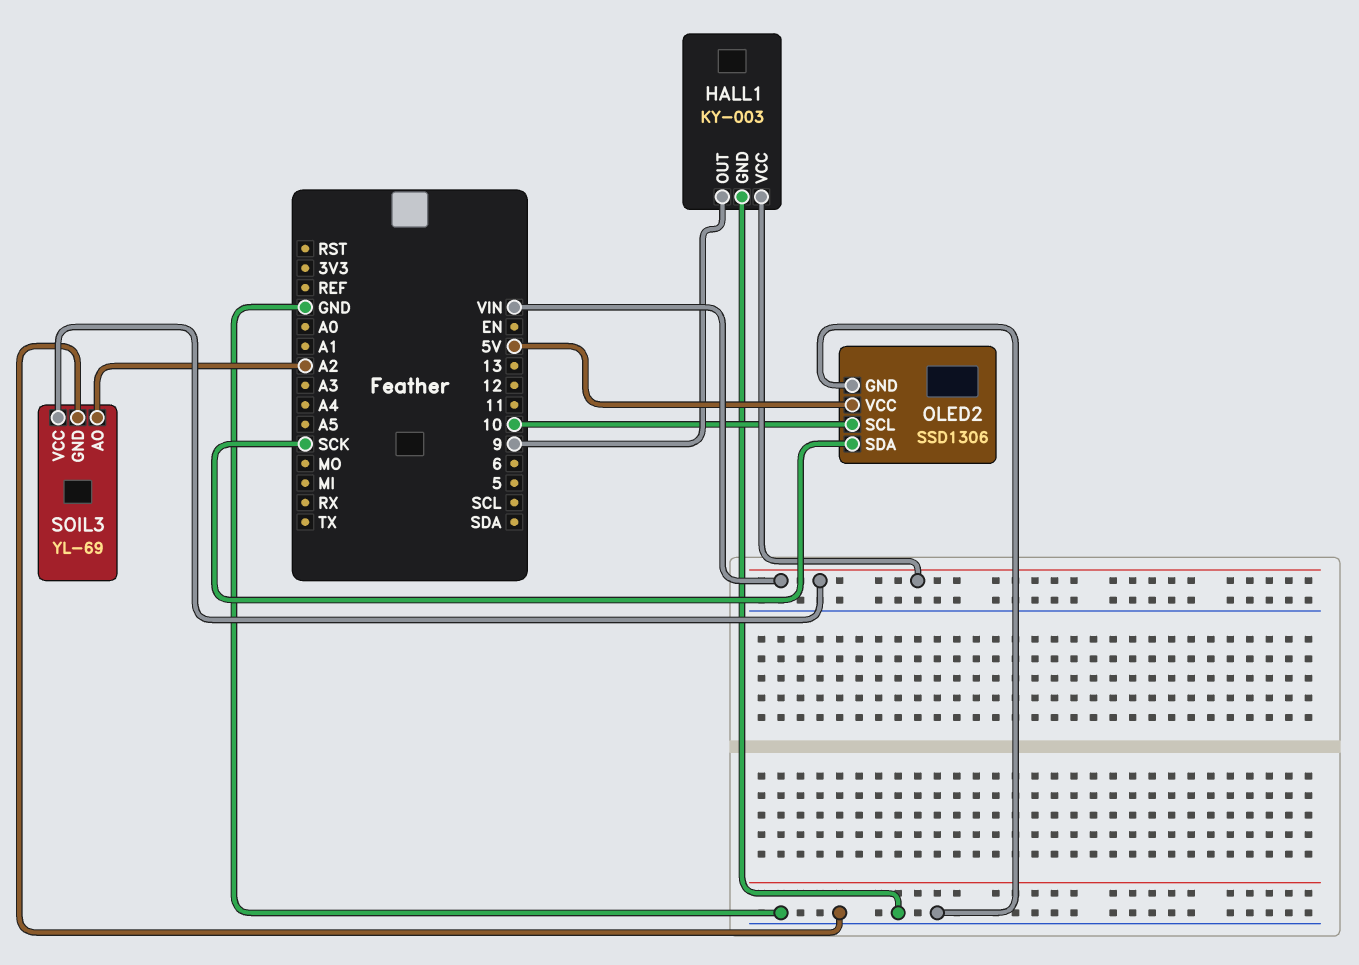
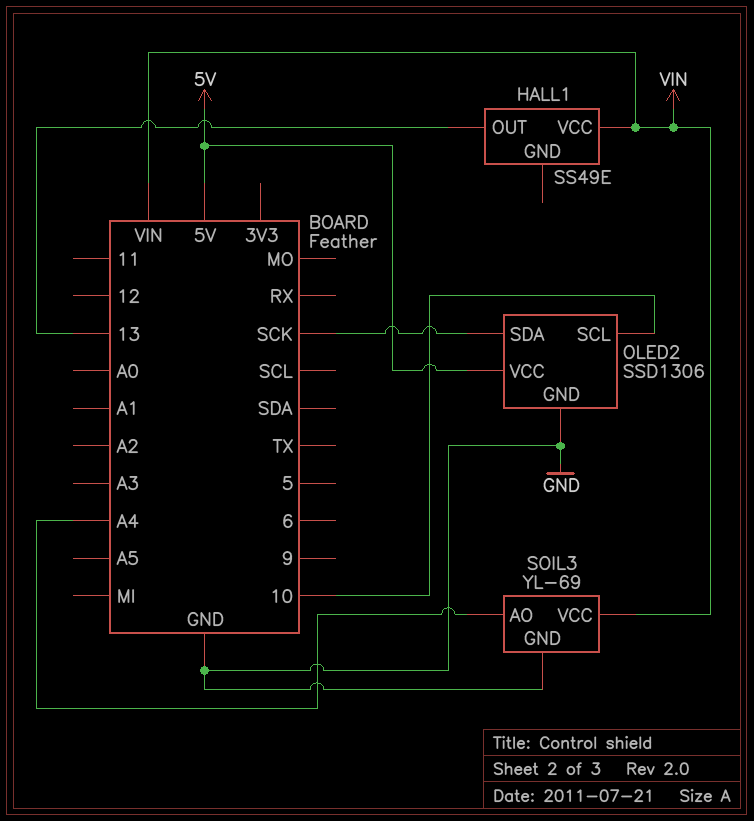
HALL1: KY-003 -> SS49E
HALL1 pin GND: GND -> none
HALL1 pin OUT: 9 -> 13
SOIL3 pin AO: A2 -> A4

